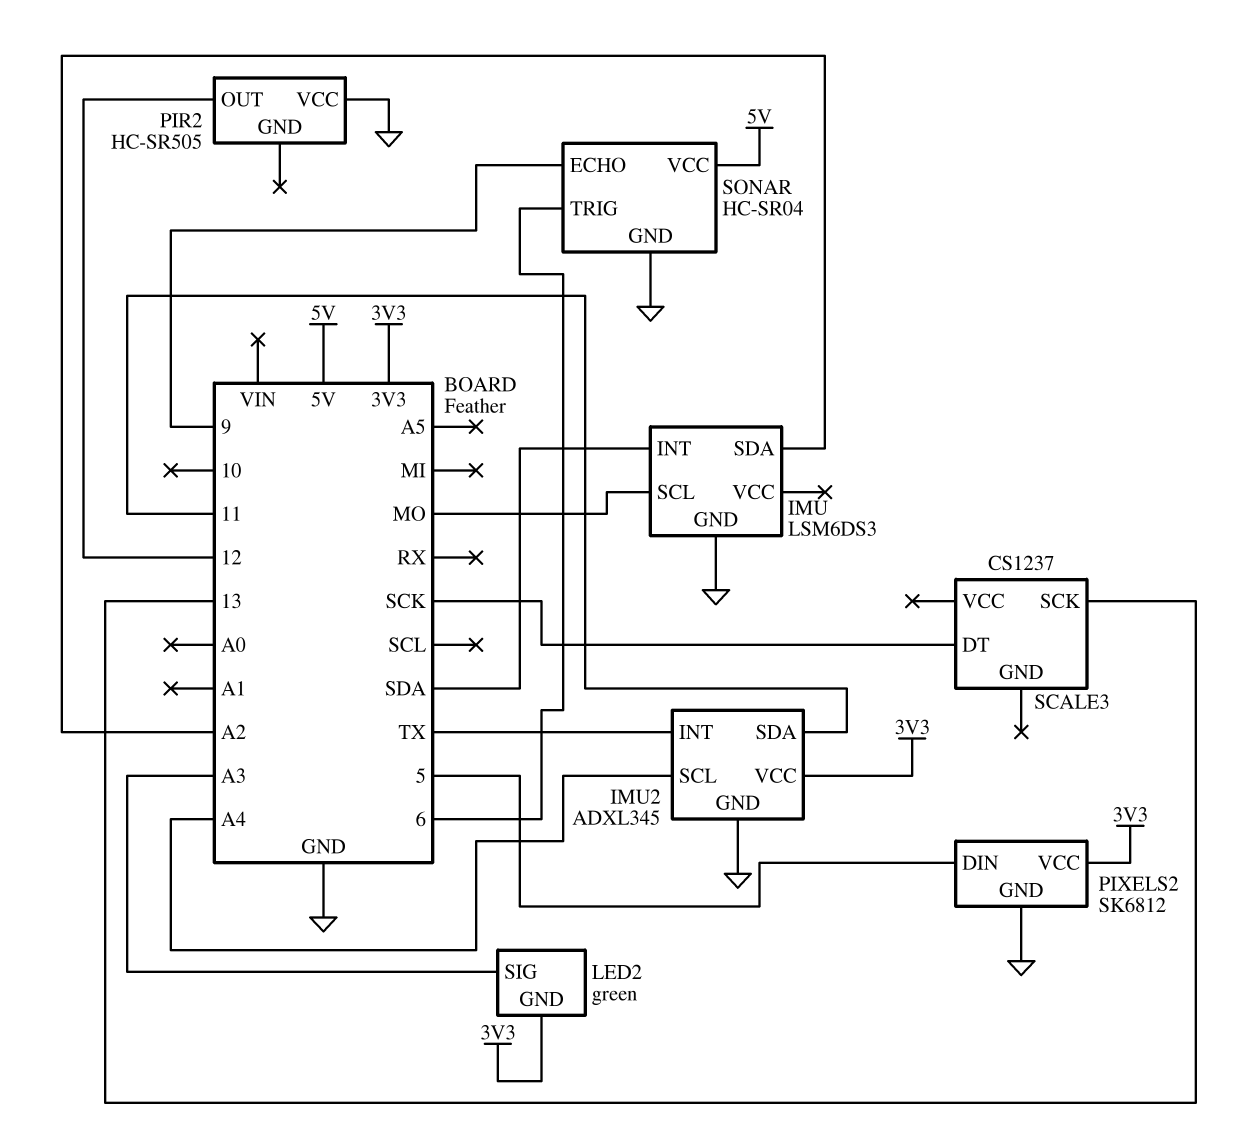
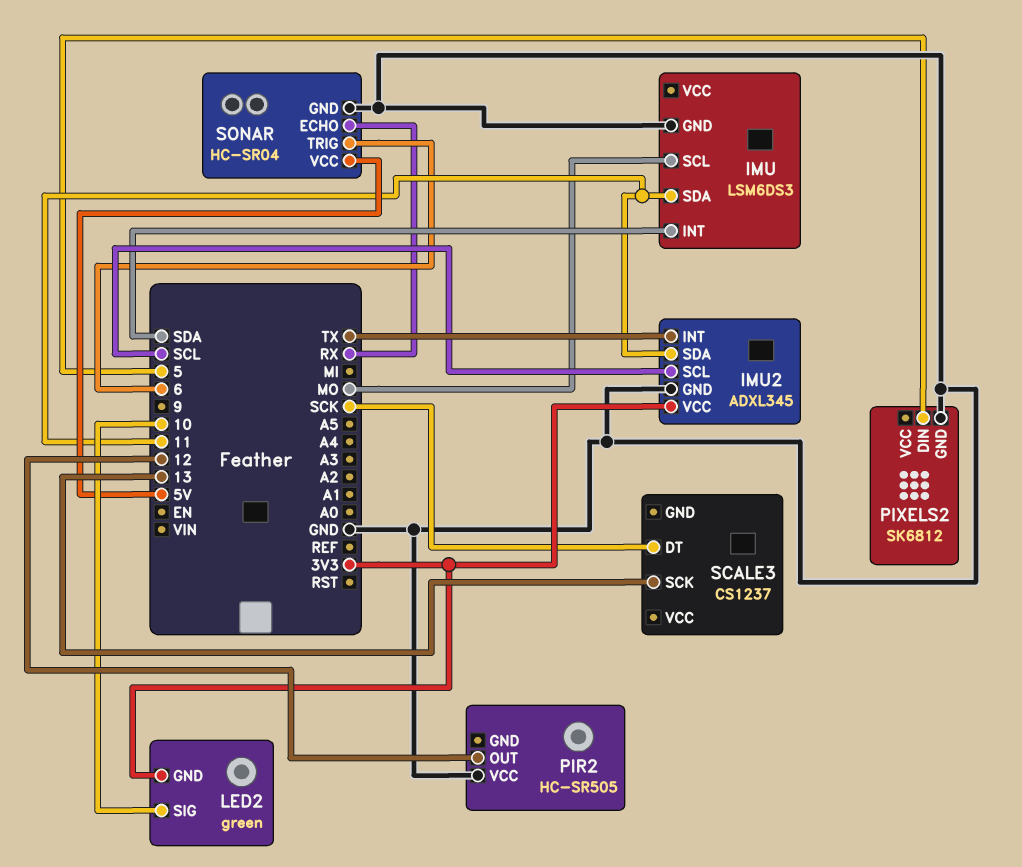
IMU pin SDA: A2 -> 11
IMU2 pin SCL: A4 -> SCL
LED2 pin SIG: A3 -> 10
PIXELS2 pin VCC: 3V3 -> none
SONAR pin ECHO: 9 -> RX

